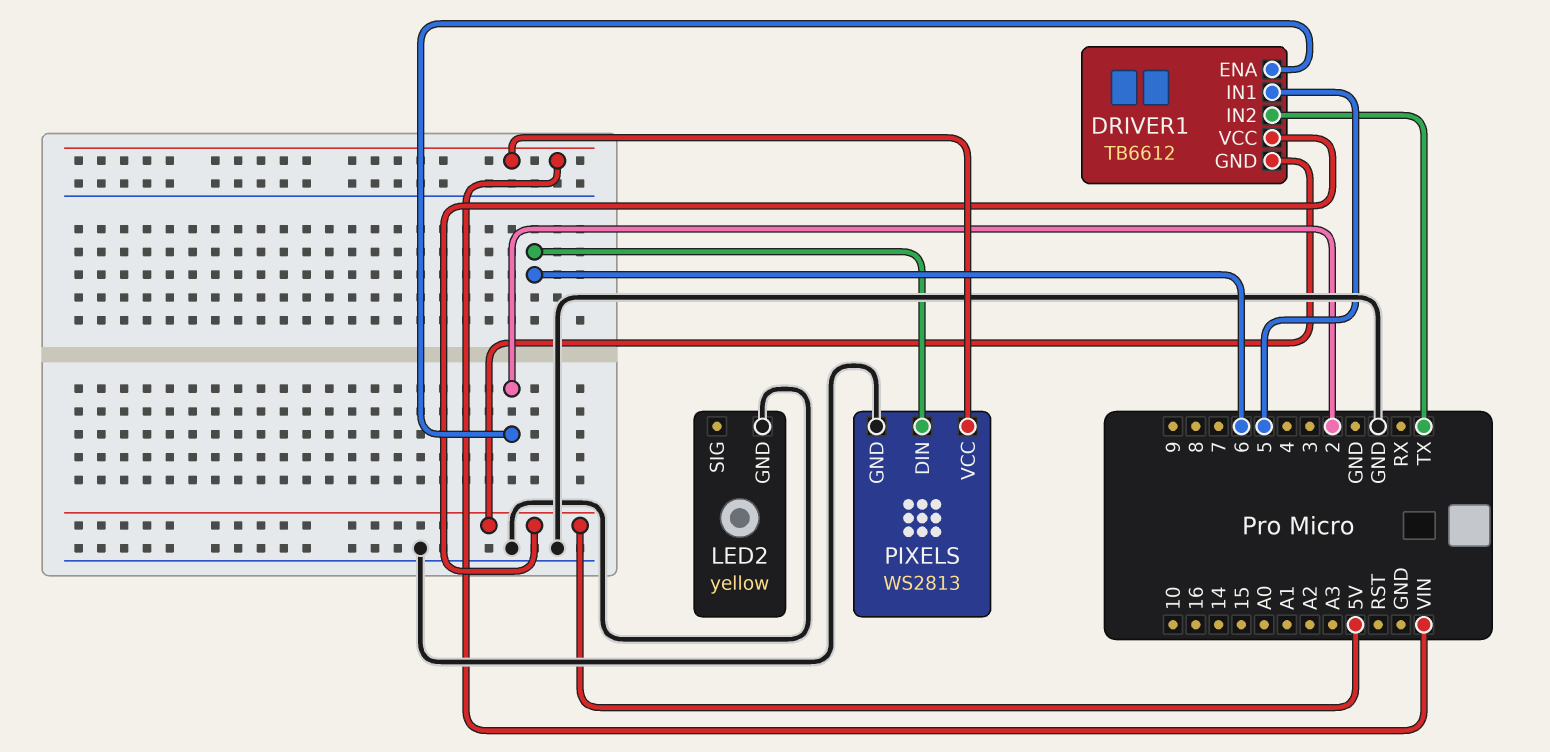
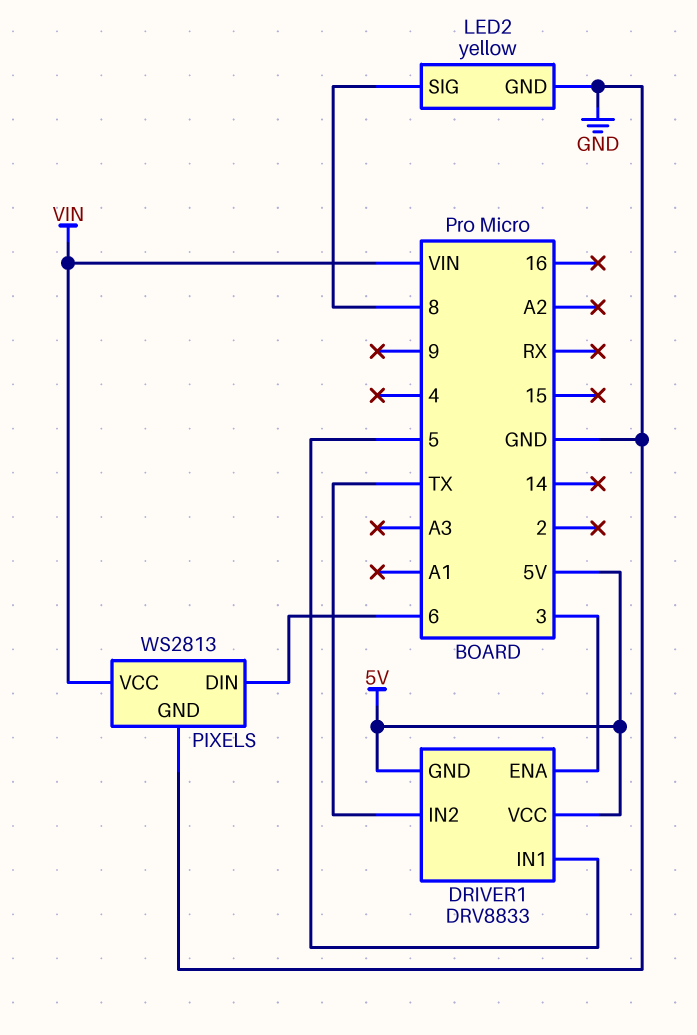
DRIVER1: TB6612 -> DRV8833
DRIVER1 pin ENA: 2 -> 3
LED2 pin SIG: none -> 8

